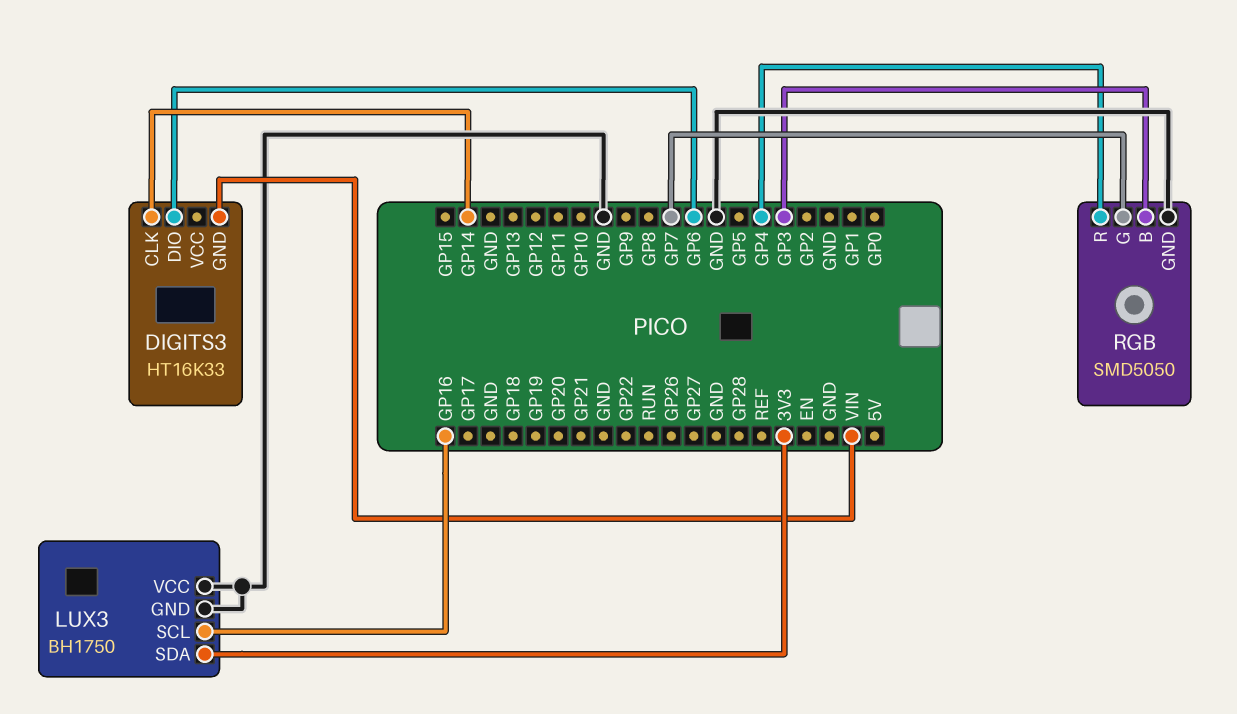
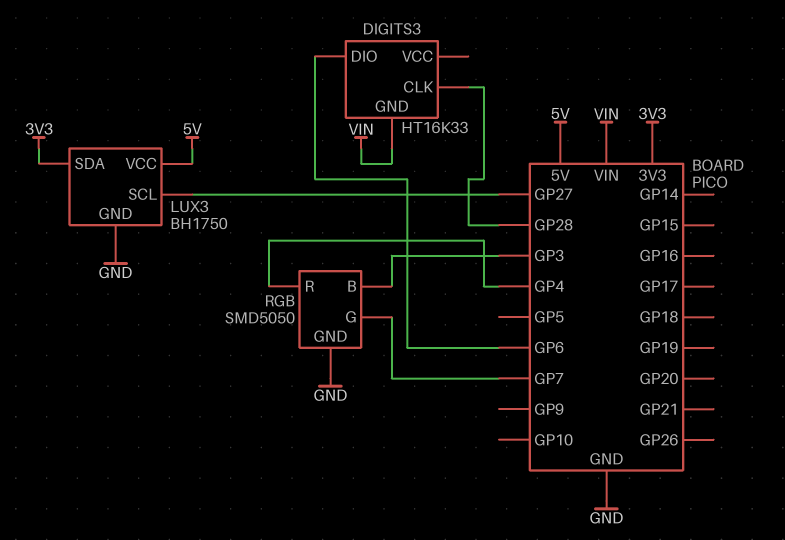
DIGITS3 pin CLK: GP14 -> GP28
LUX3 pin SCL: GP16 -> GP27
LUX3 pin VCC: GND -> 5V

